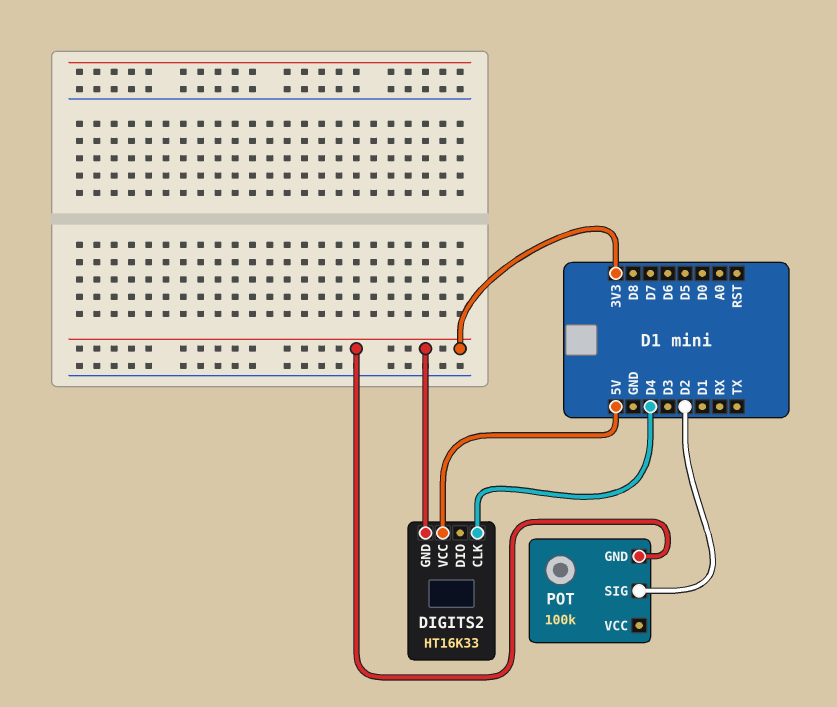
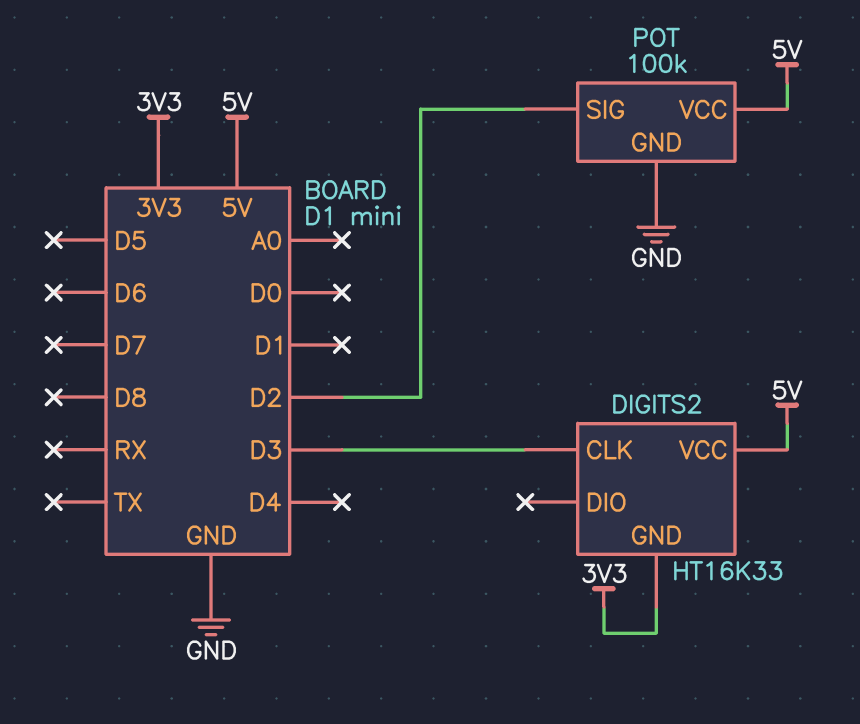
DIGITS2 pin CLK: D4 -> D3
POT pin GND: 3V3 -> GND
POT pin VCC: none -> 5V

